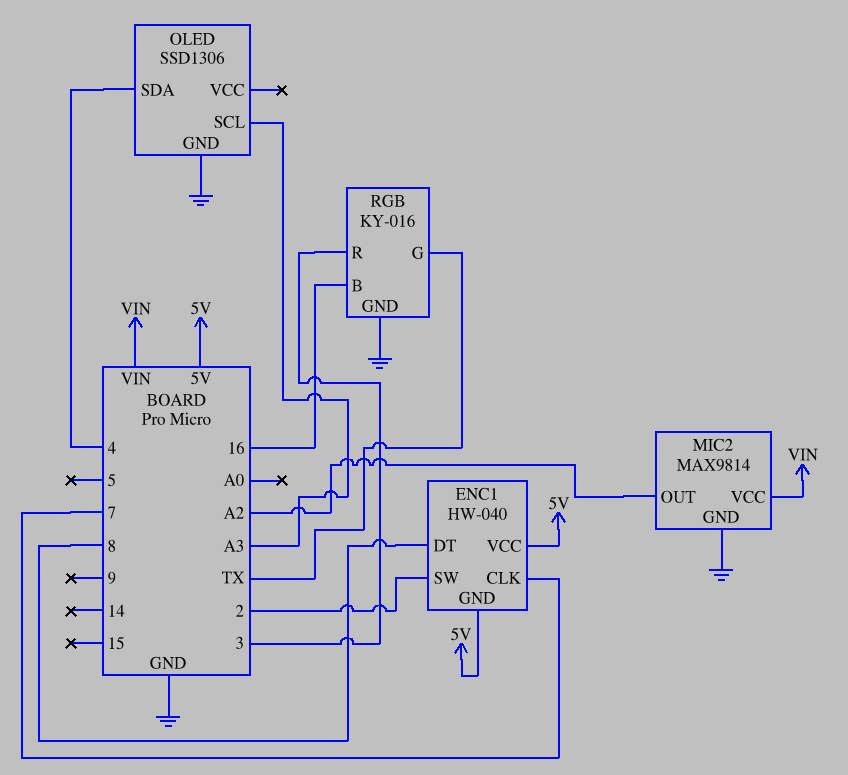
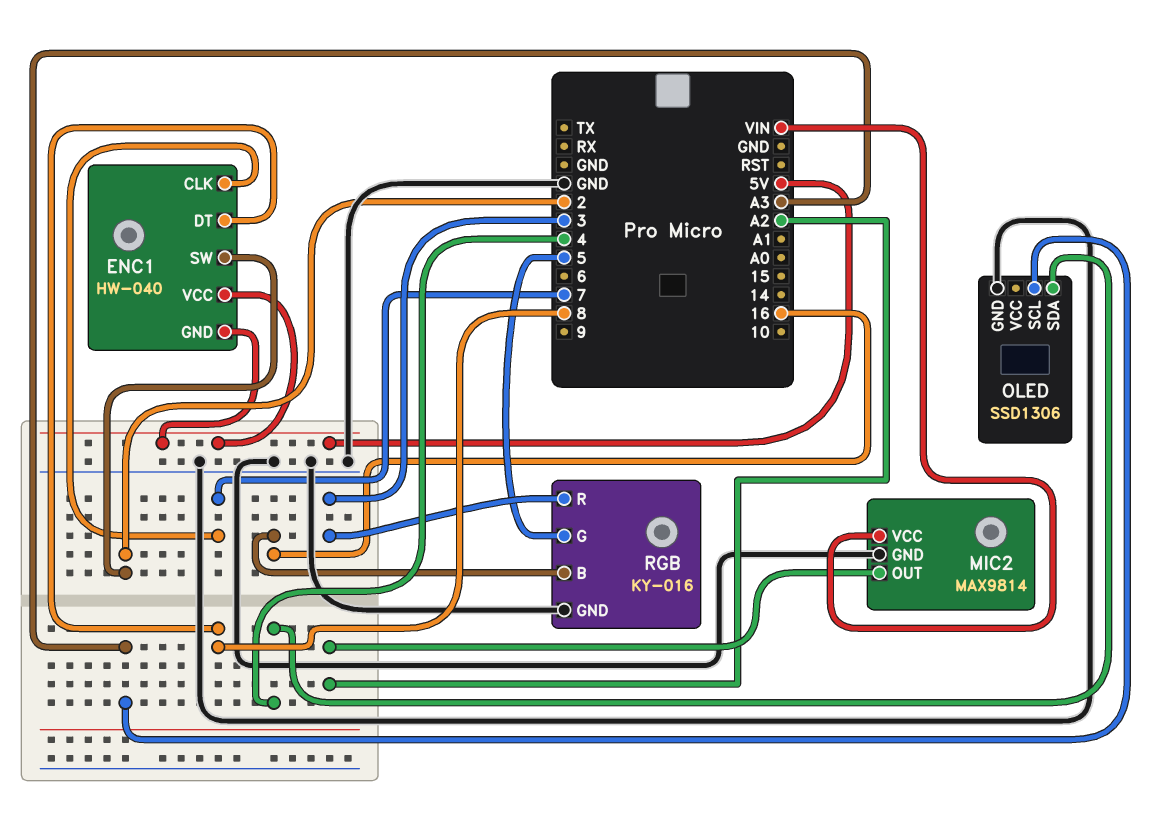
RGB pin G: TX -> 5

